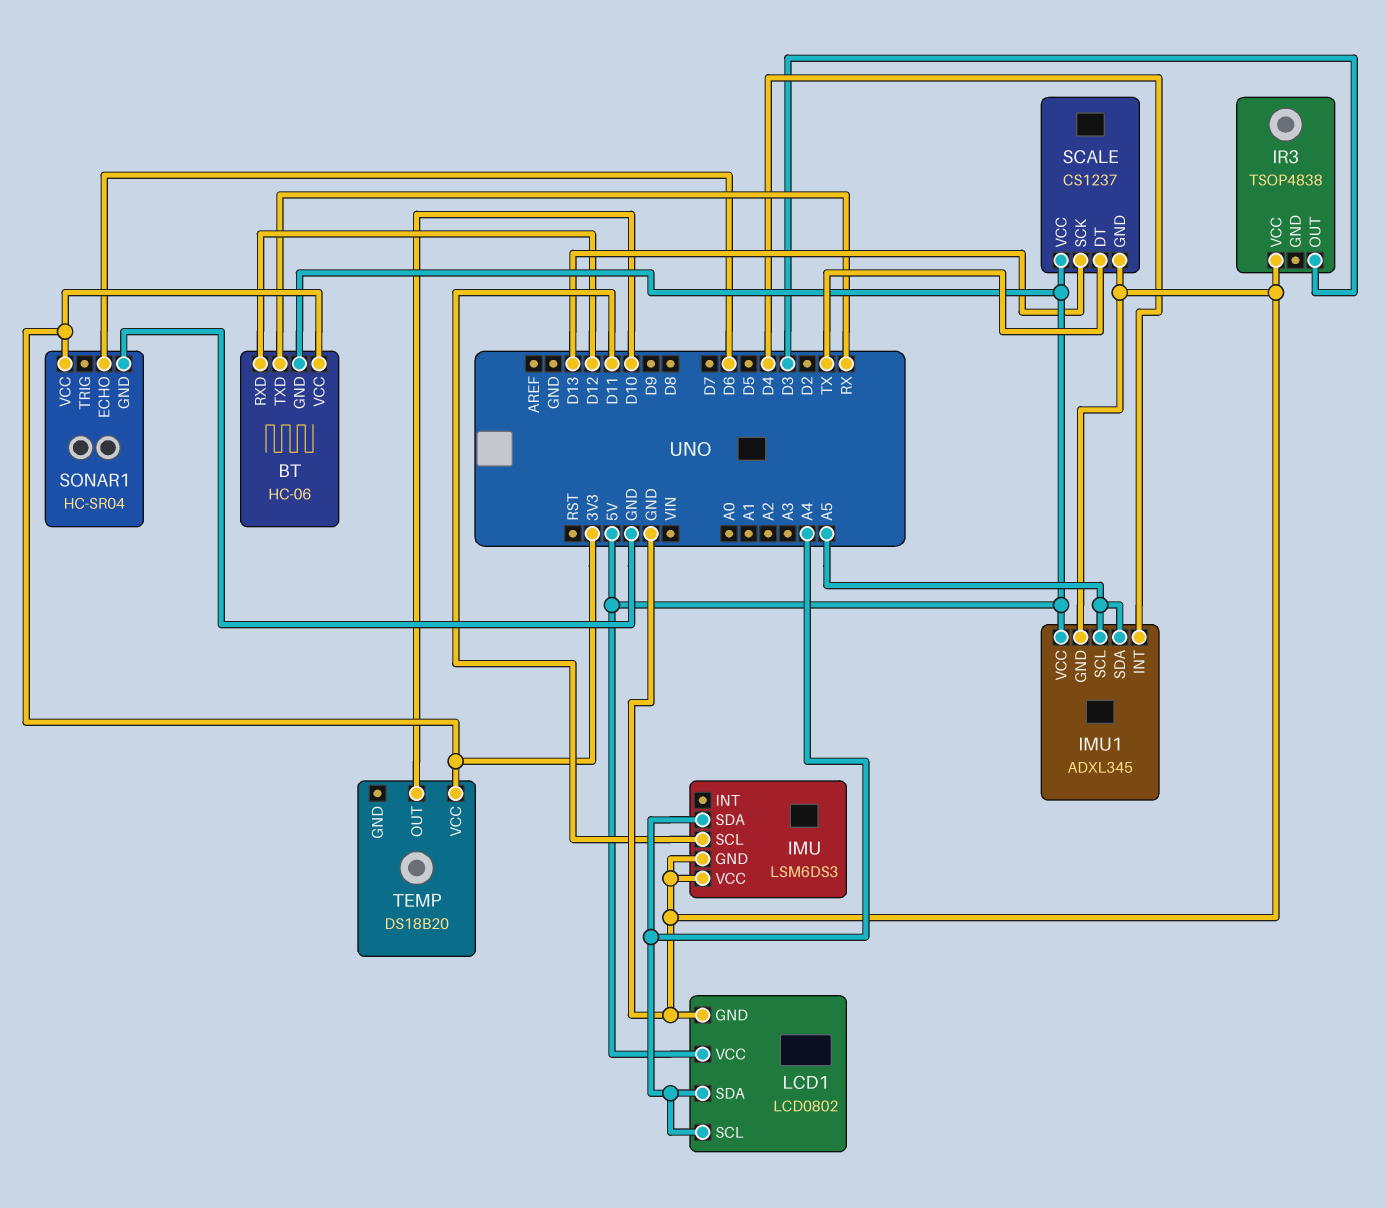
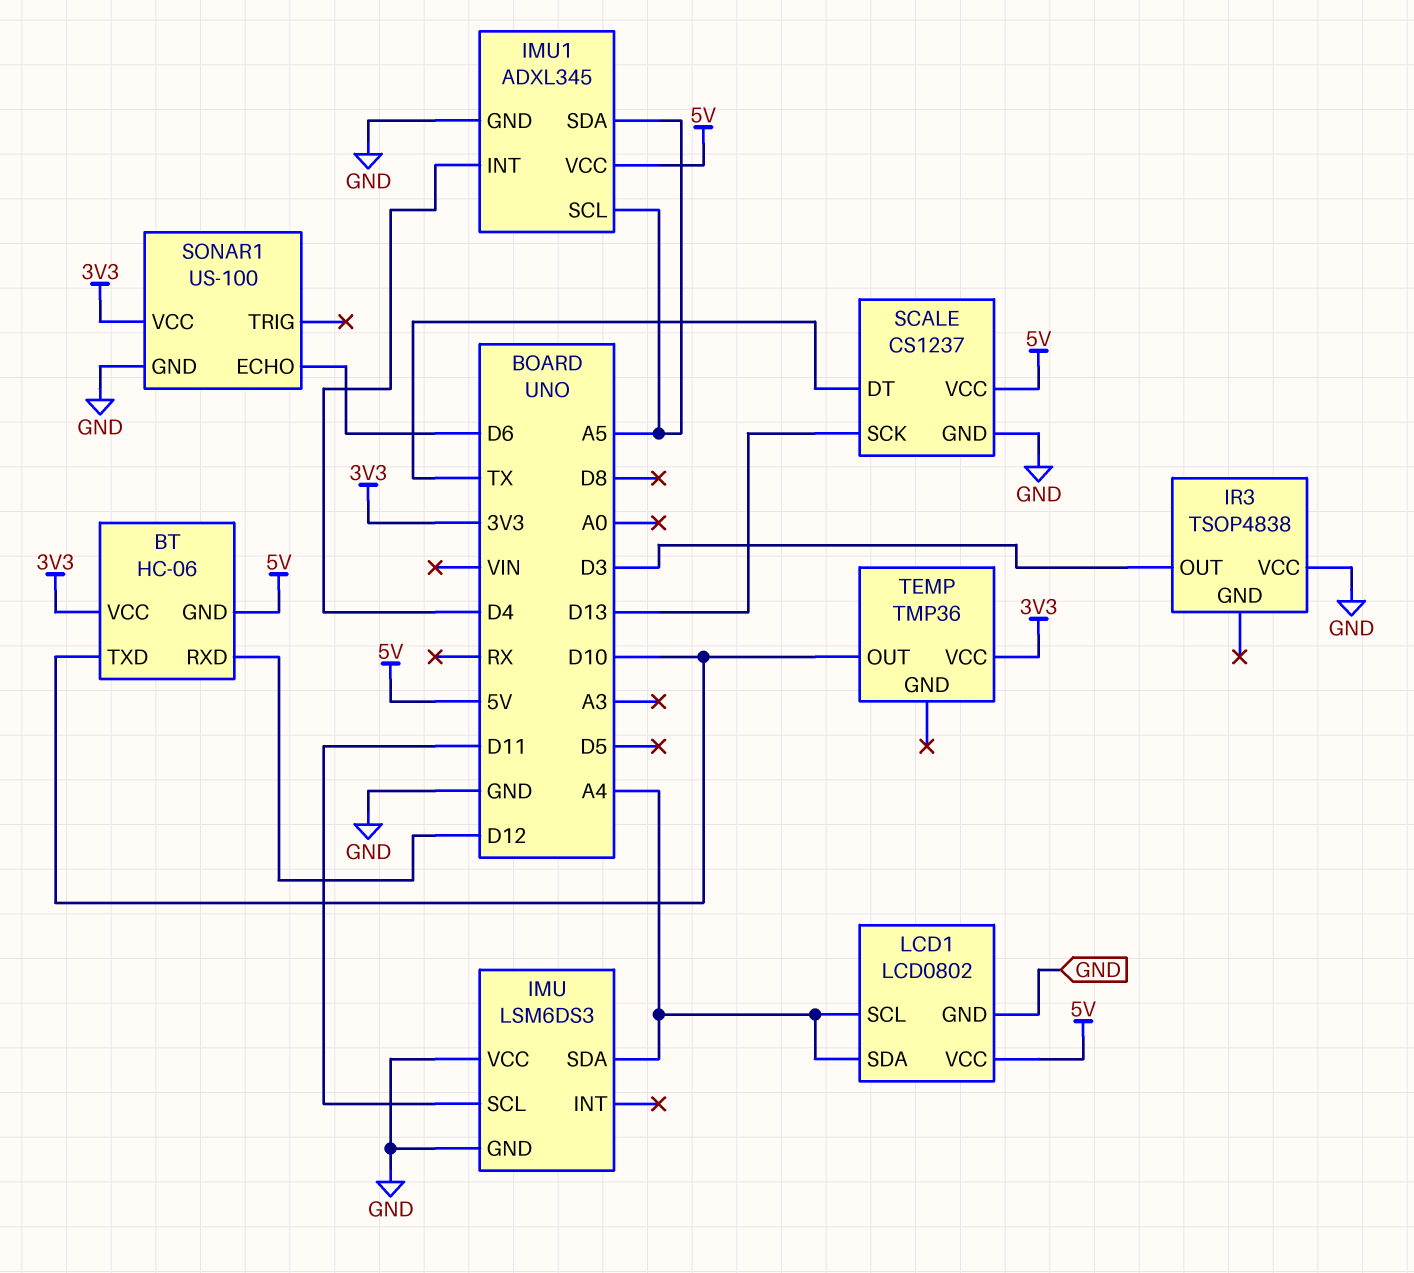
BT pin TXD: RX -> D10
SONAR1: HC-SR04 -> US-100
TEMP: DS18B20 -> TMP36

